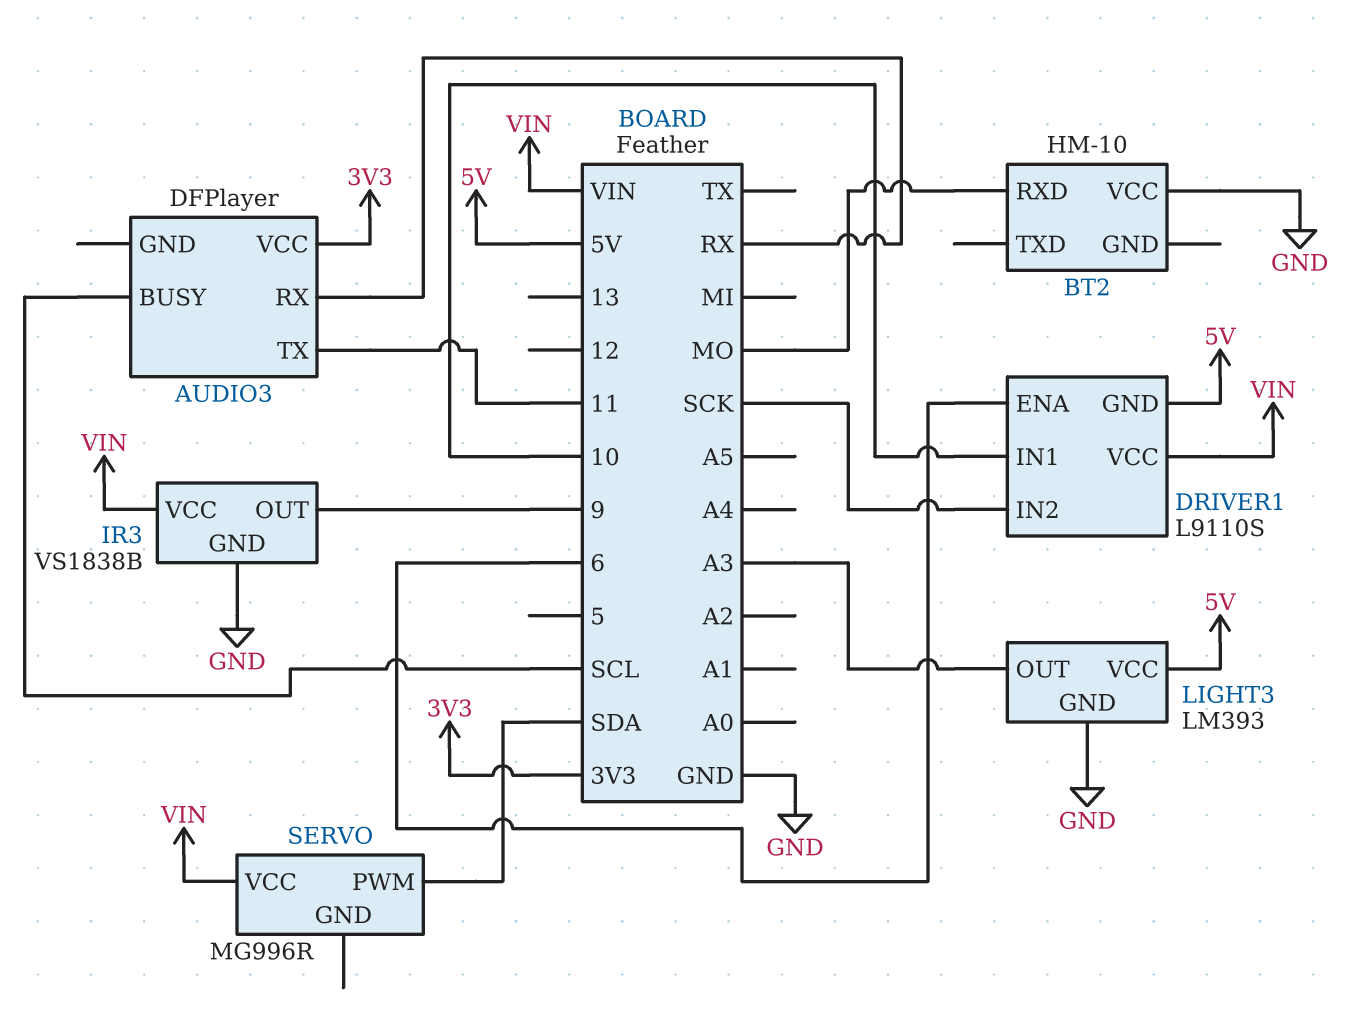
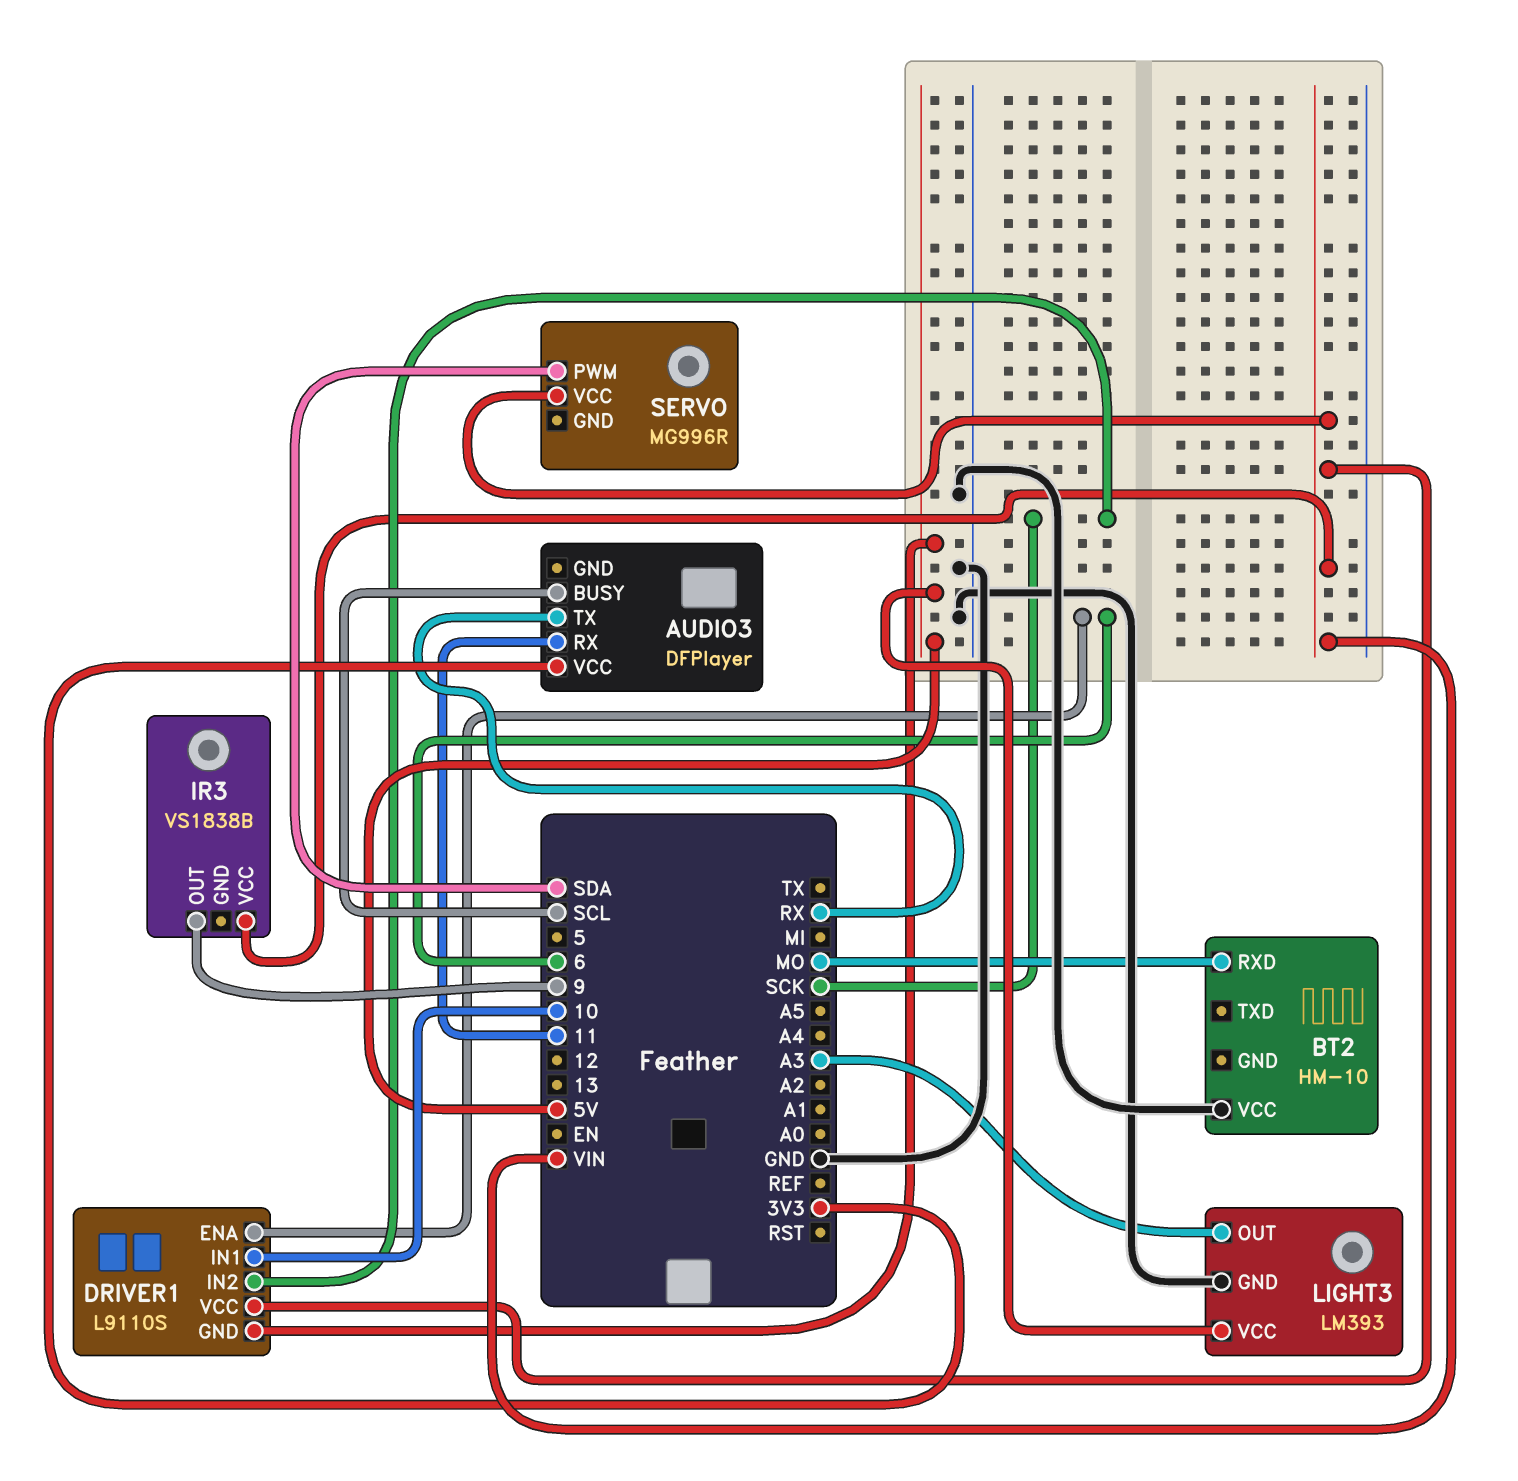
AUDIO3 pin RX: RX -> 11
AUDIO3 pin TX: 11 -> RX
IR3 pin GND: GND -> none

